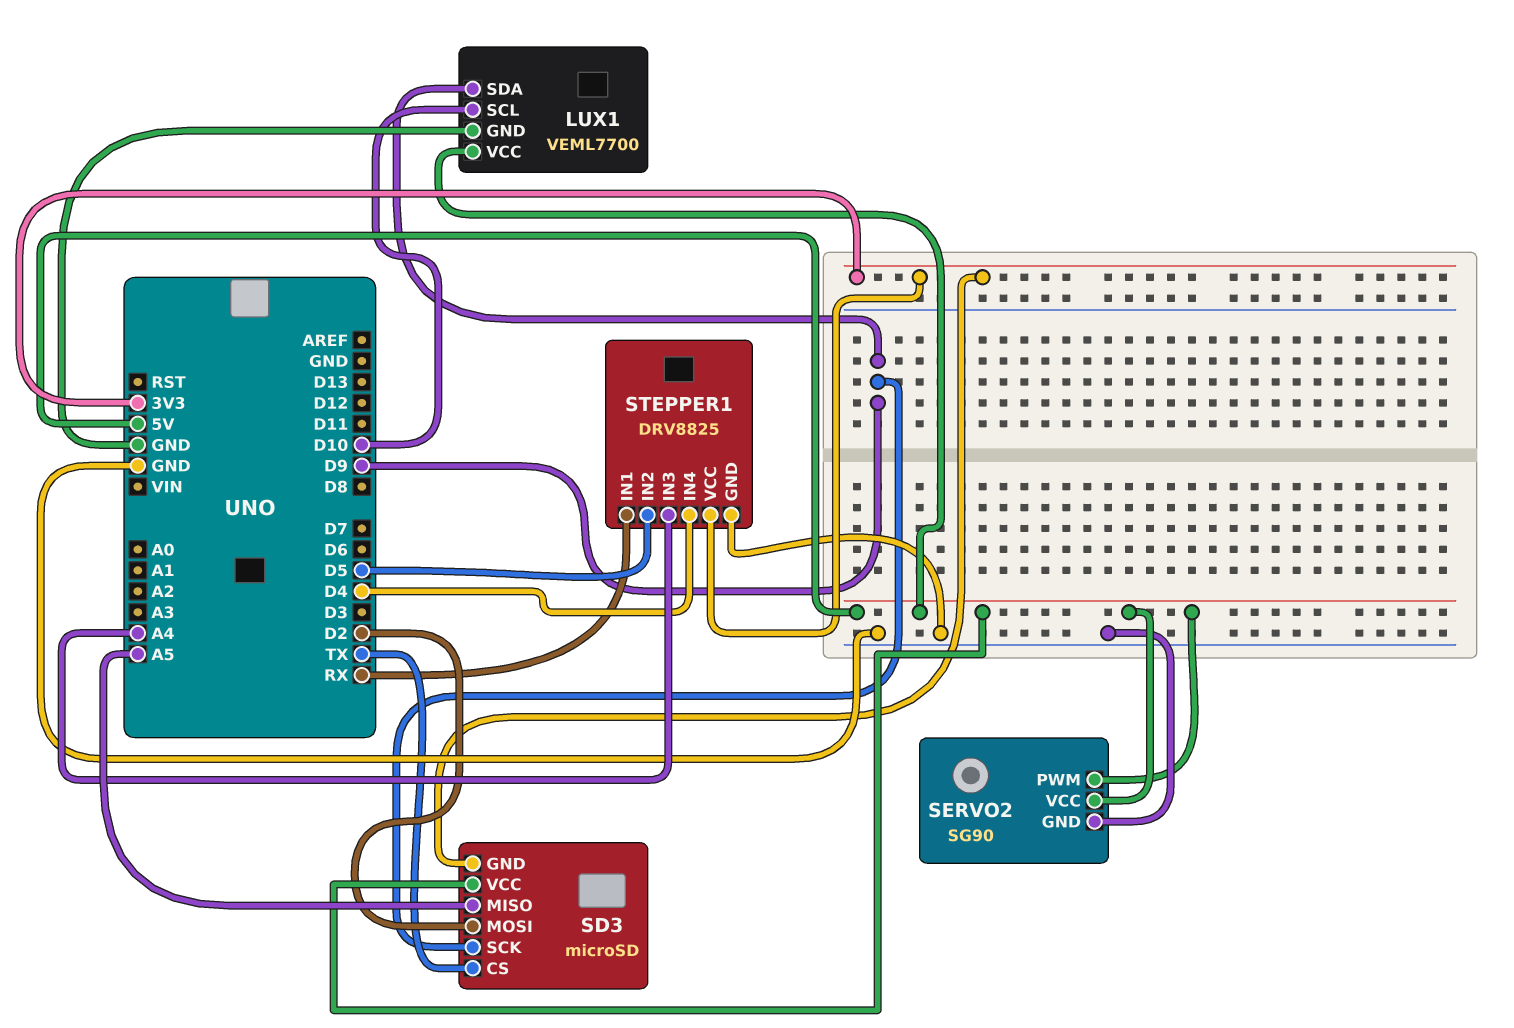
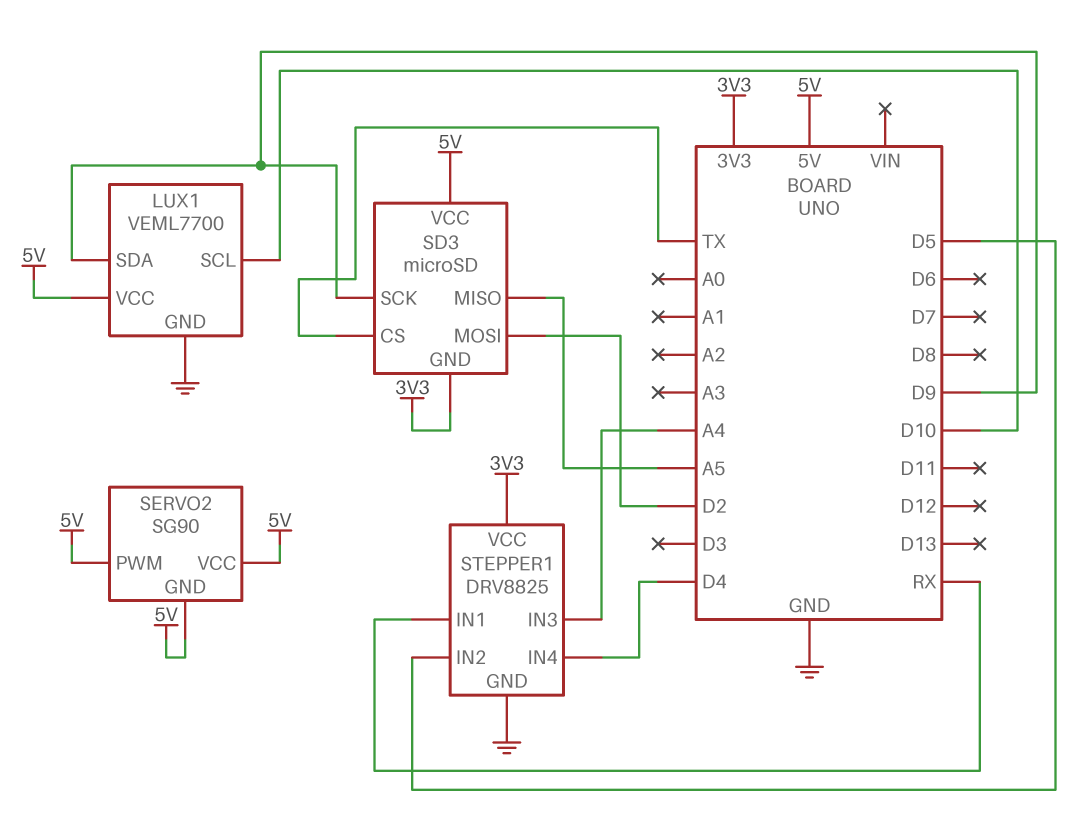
SERVO2 pin GND: GND -> 5V

